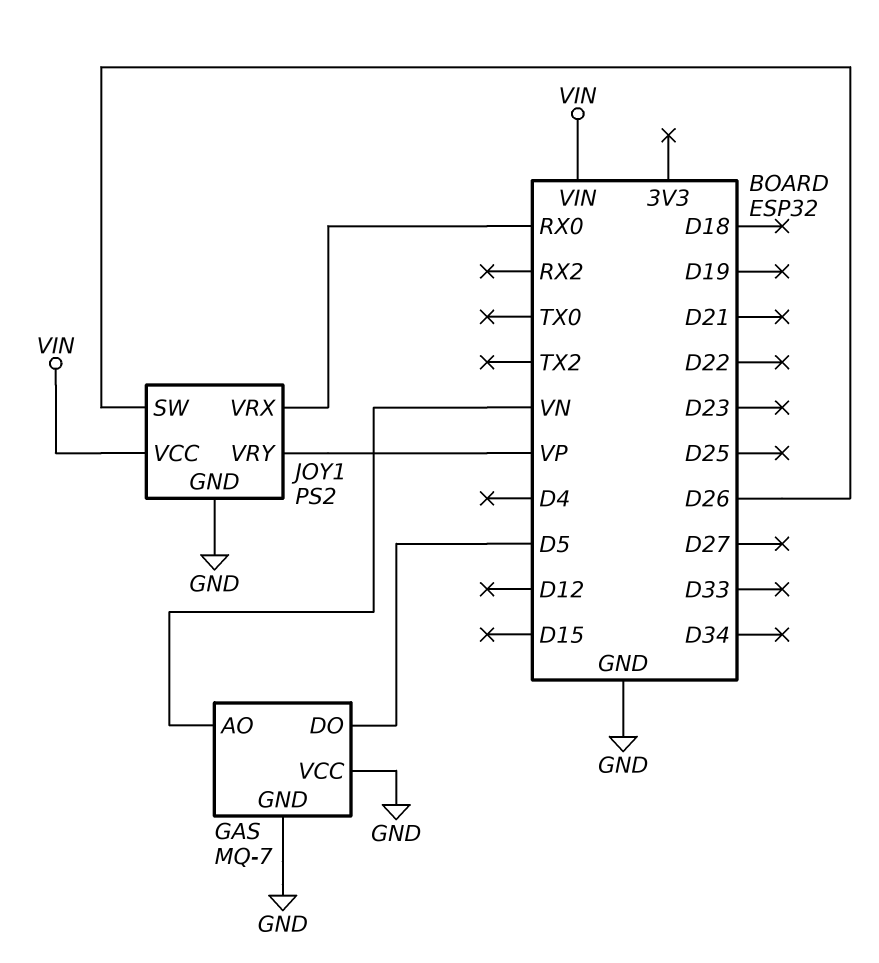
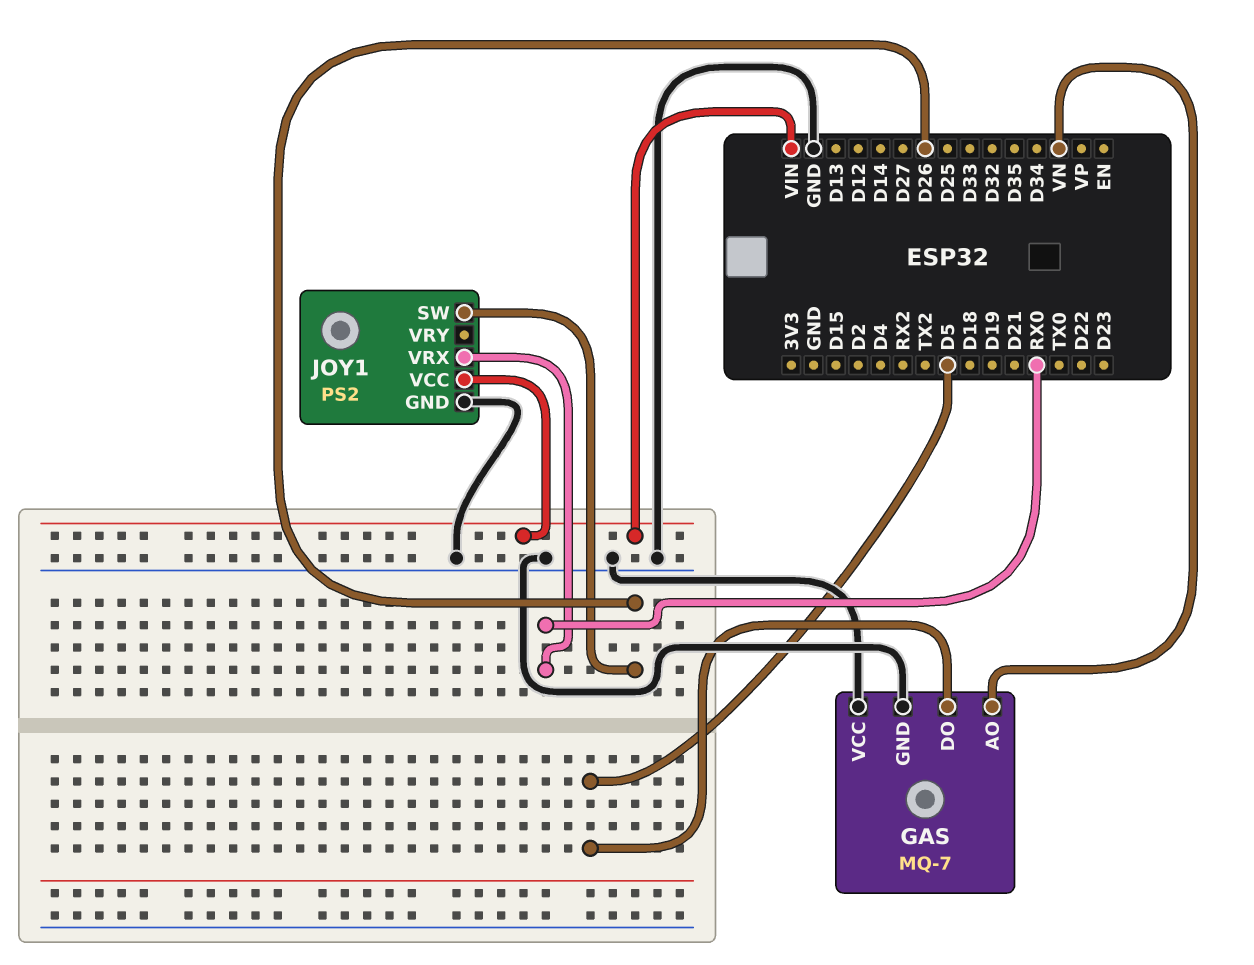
JOY1 pin VRY: VP -> none

